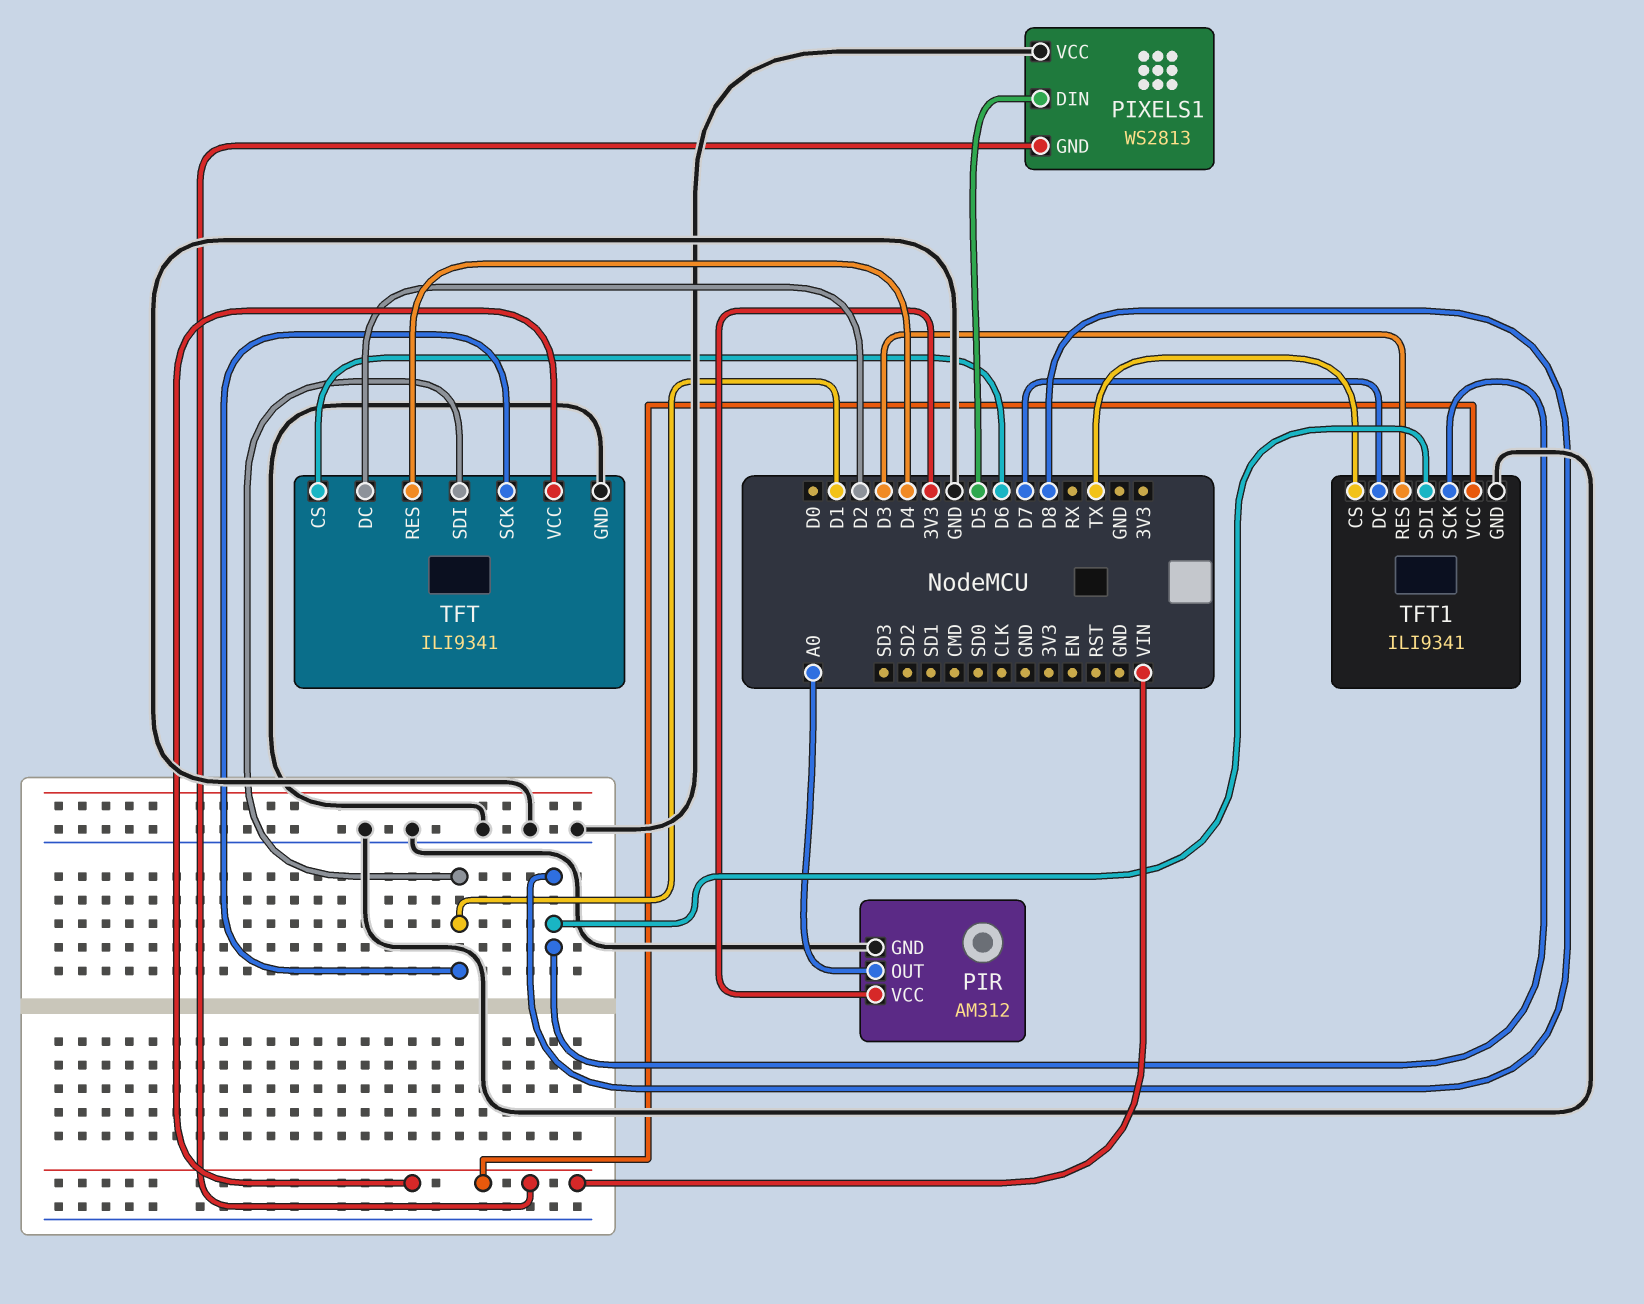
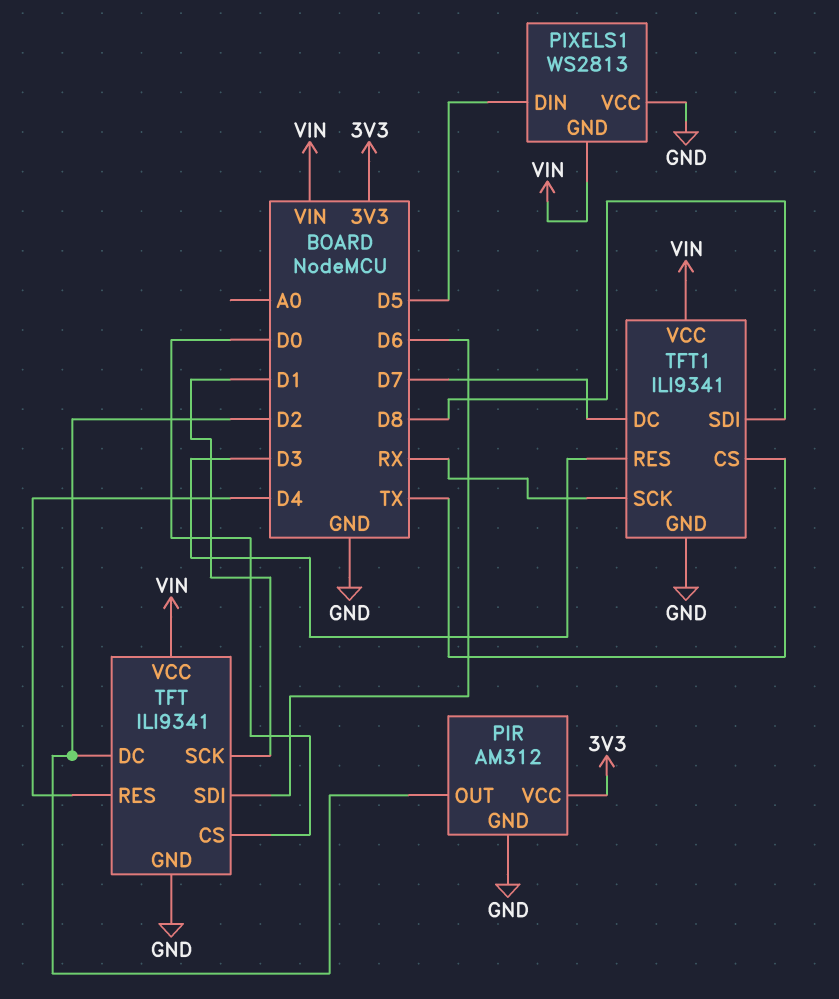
PIR pin OUT: A0 -> D2
TFT pin CS: D6 -> D0
TFT pin SDI: D1 -> D6
TFT1 pin SCK: D8 -> RX

